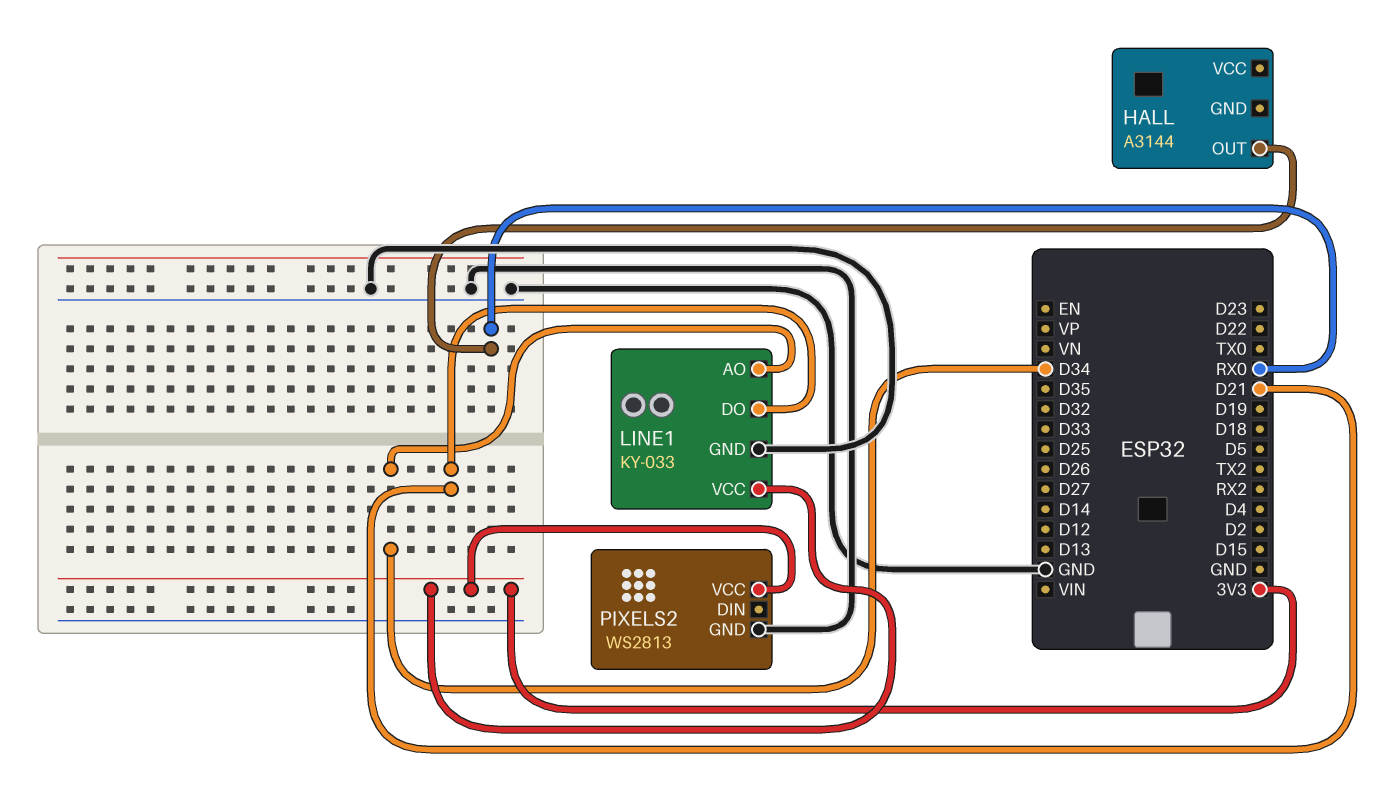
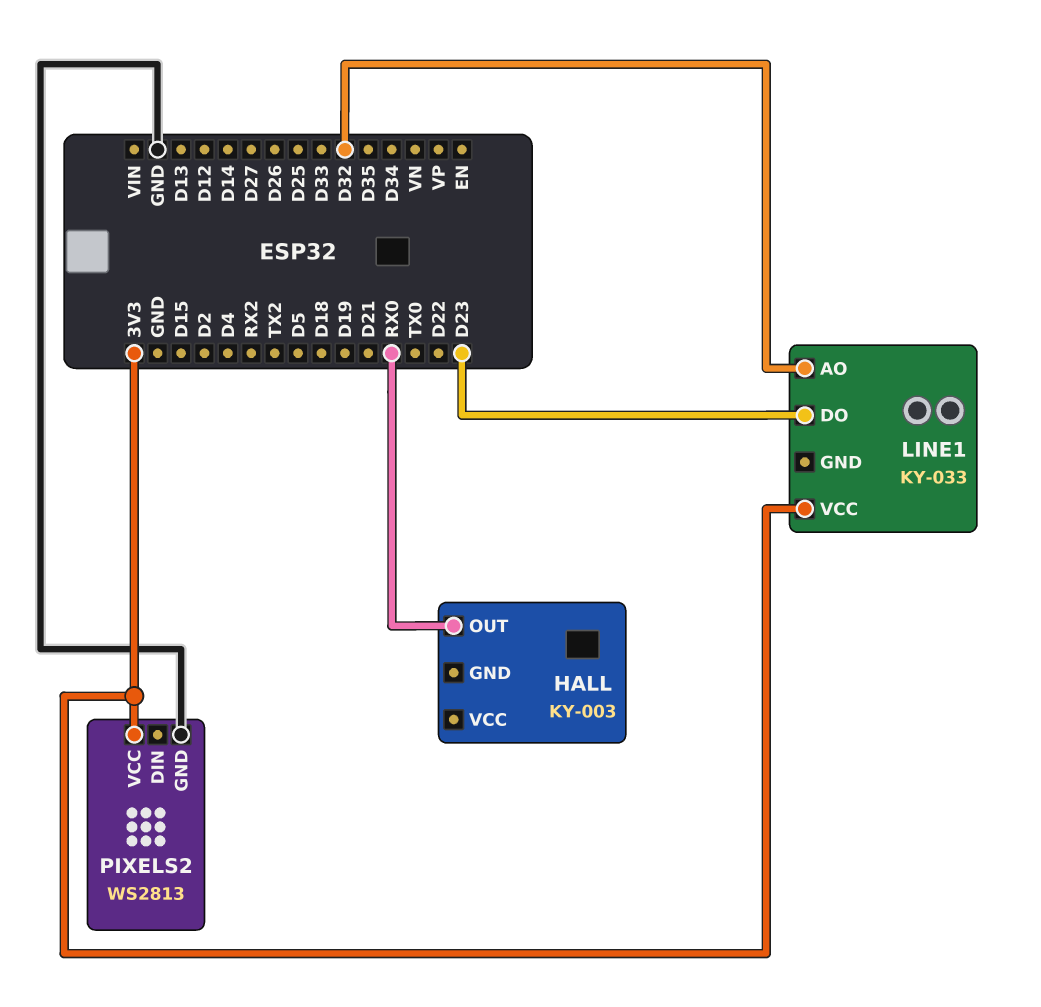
HALL: A3144 -> KY-003
LINE1 pin AO: D34 -> D32
LINE1 pin DO: D21 -> D23
LINE1 pin GND: GND -> none

